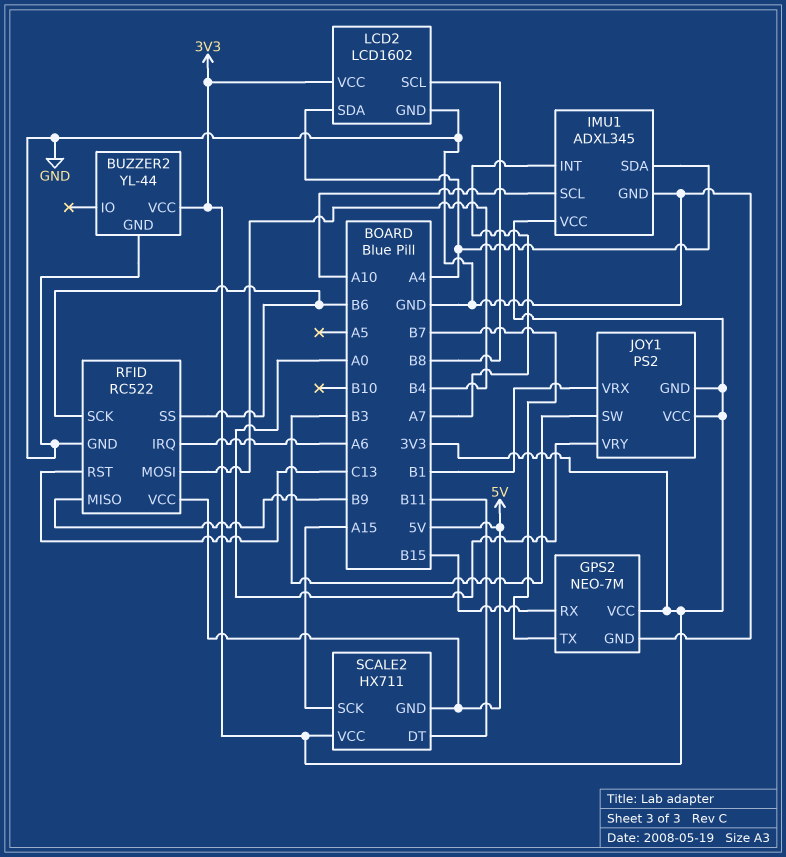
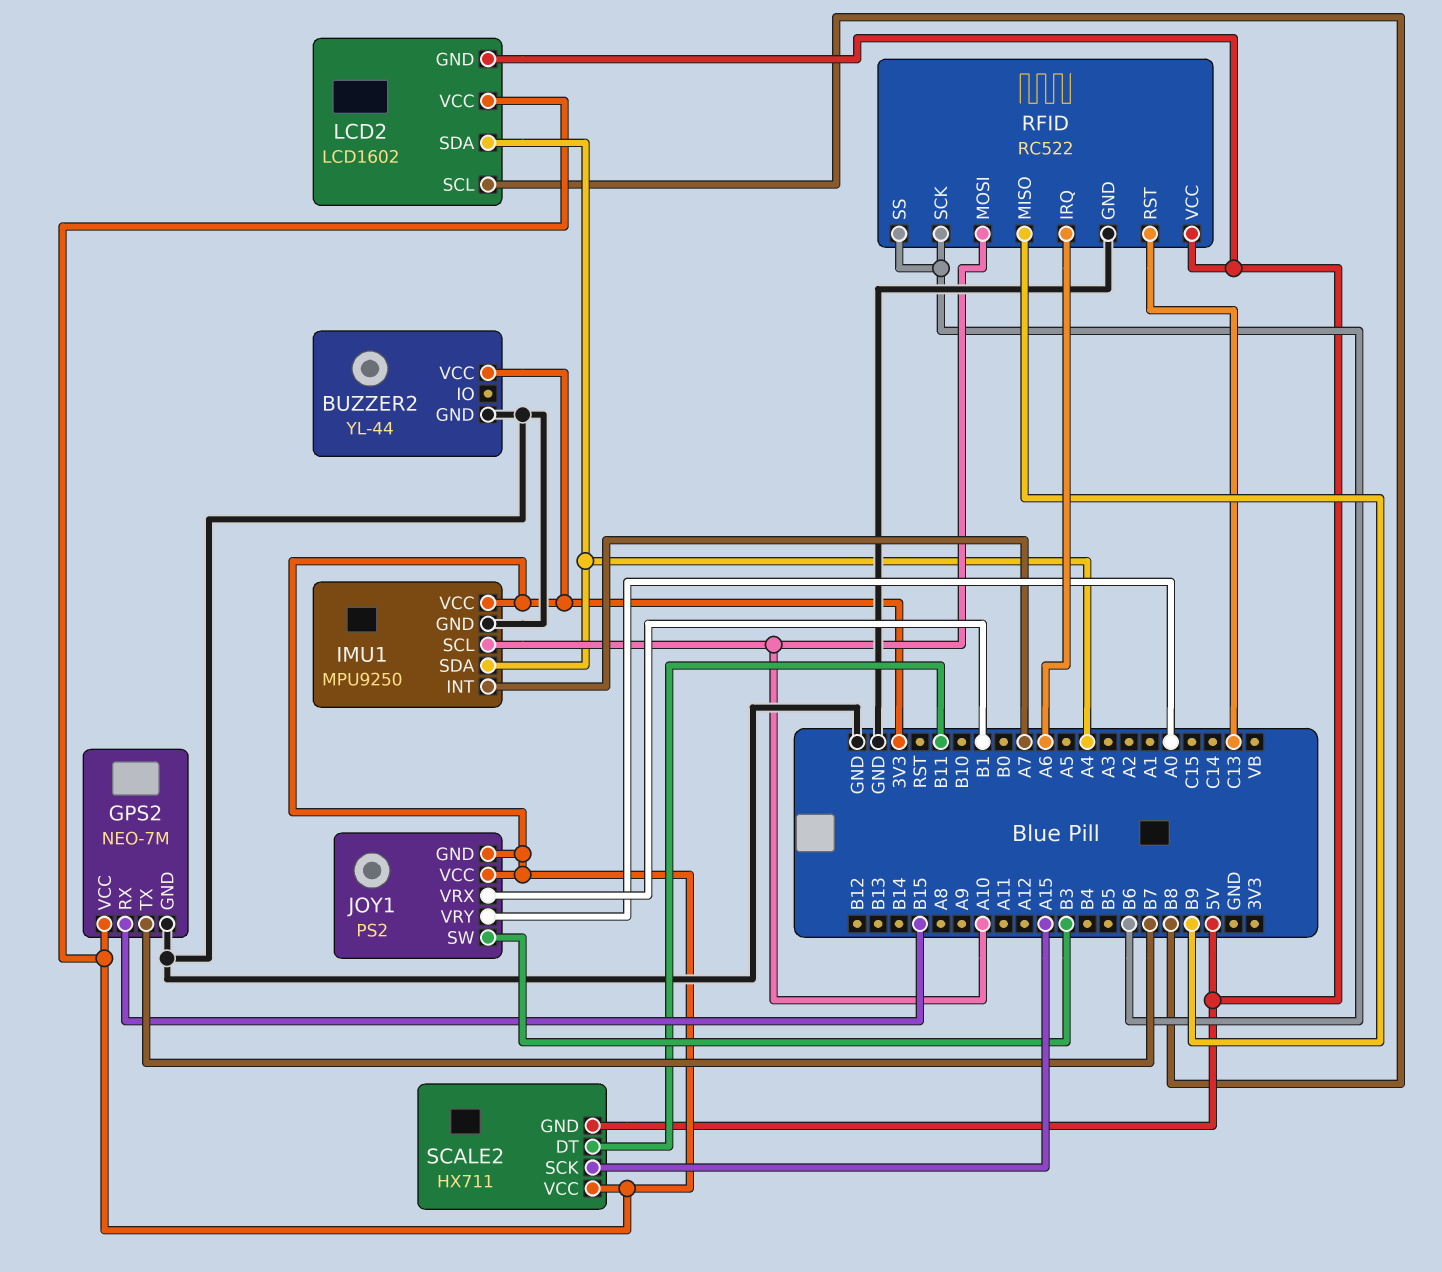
IMU1: ADXL345 -> MPU9250
LCD2 pin GND: GND -> 5V
RFID pin MOSI: B4 -> A10

